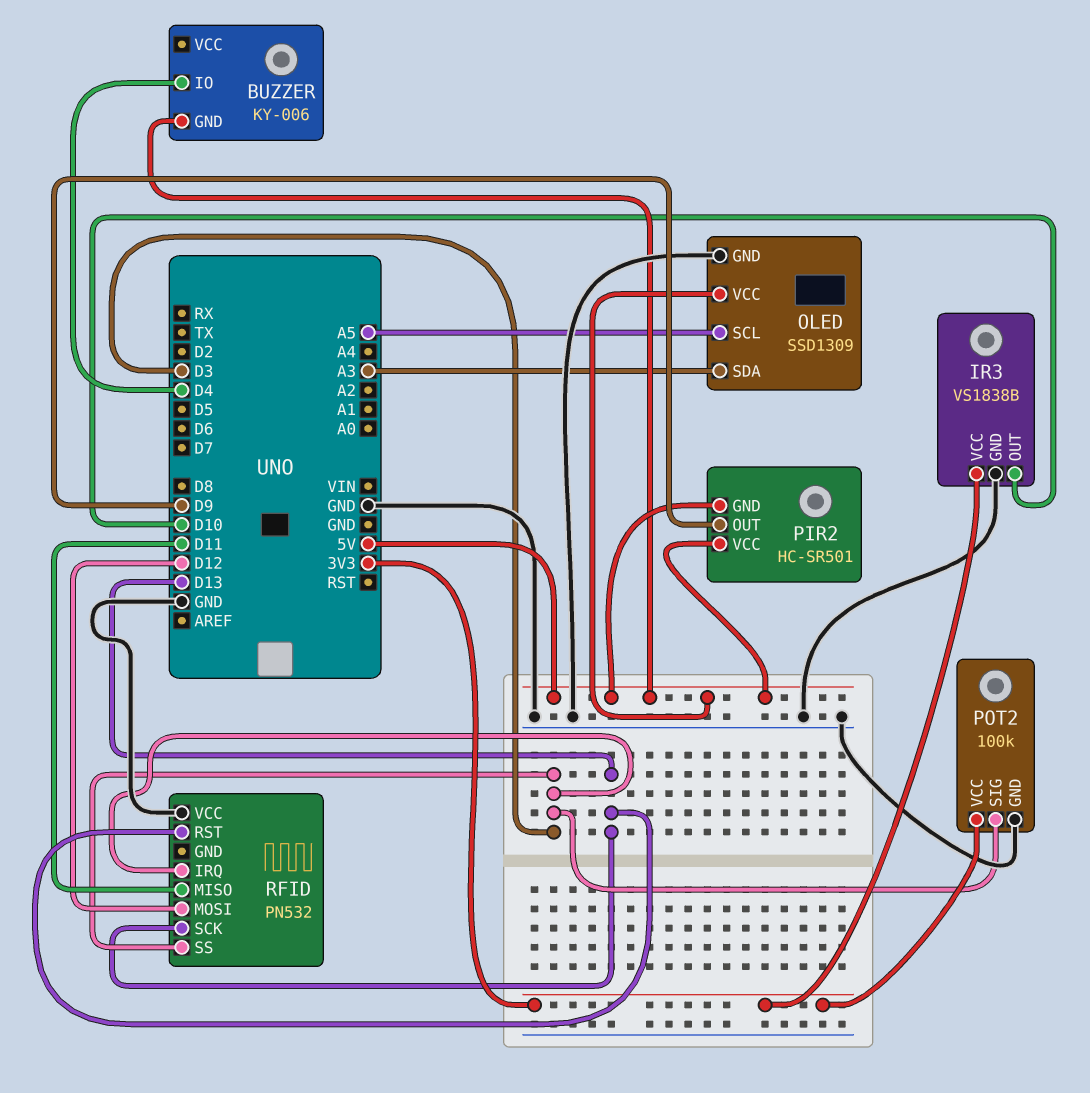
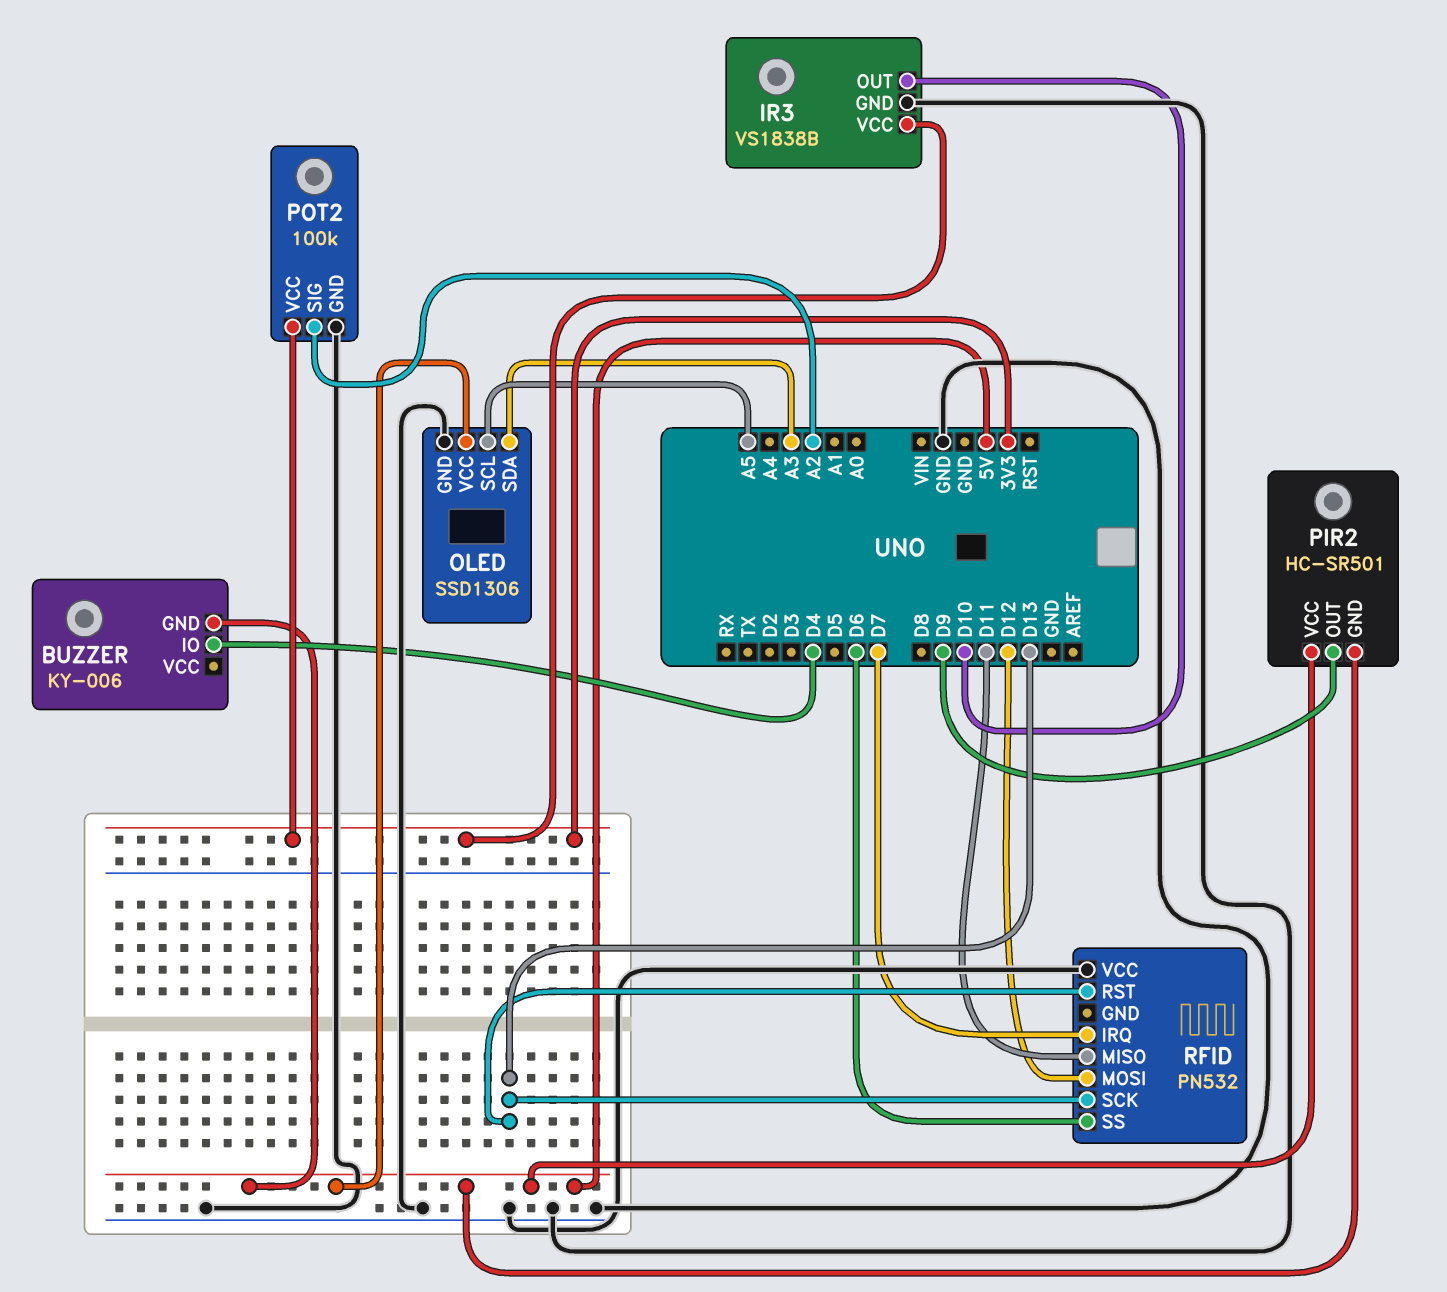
OLED: SSD1309 -> SSD1306
POT2 pin SIG: D3 -> A2
RFID pin IRQ: D3 -> D7
RFID pin SS: D3 -> D6

